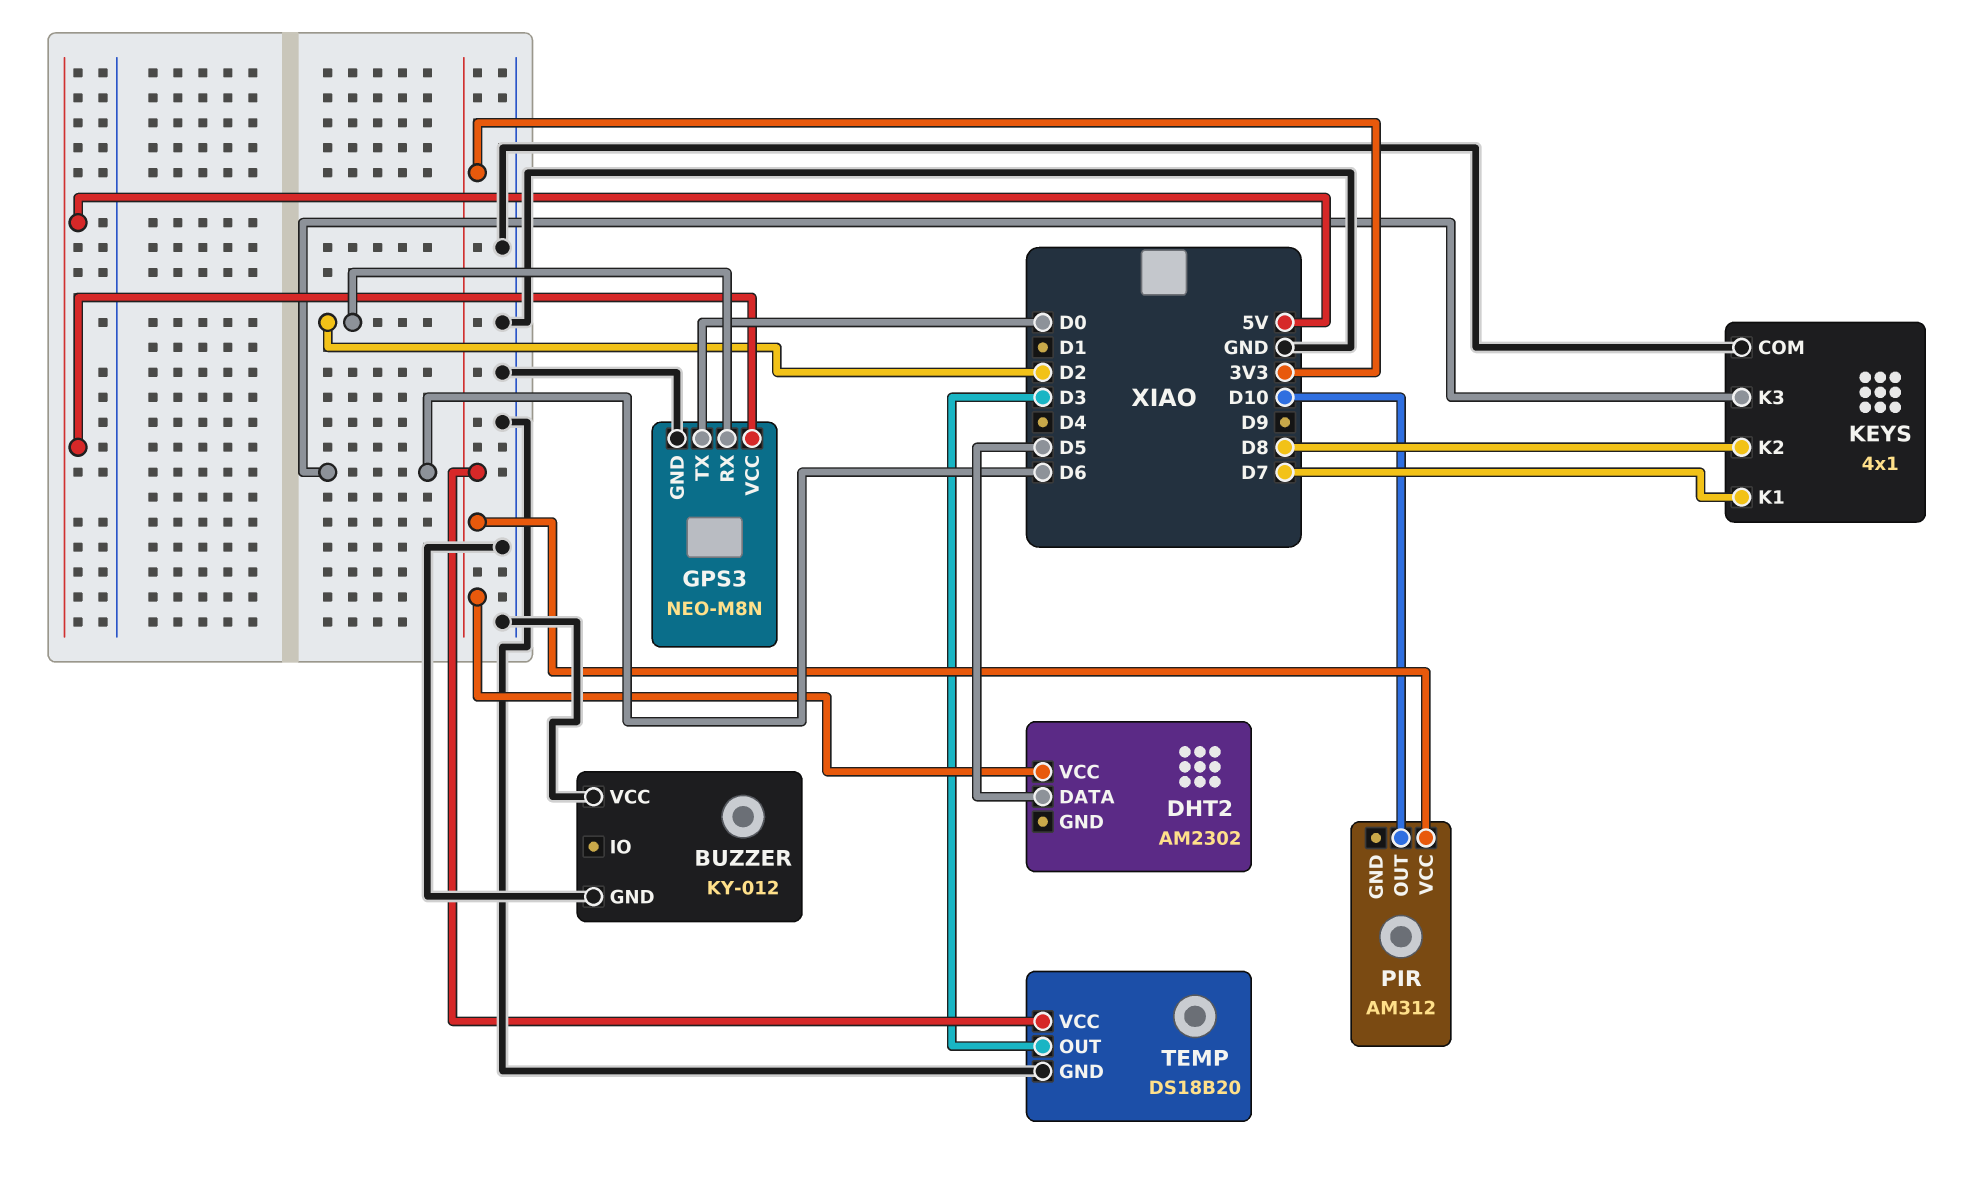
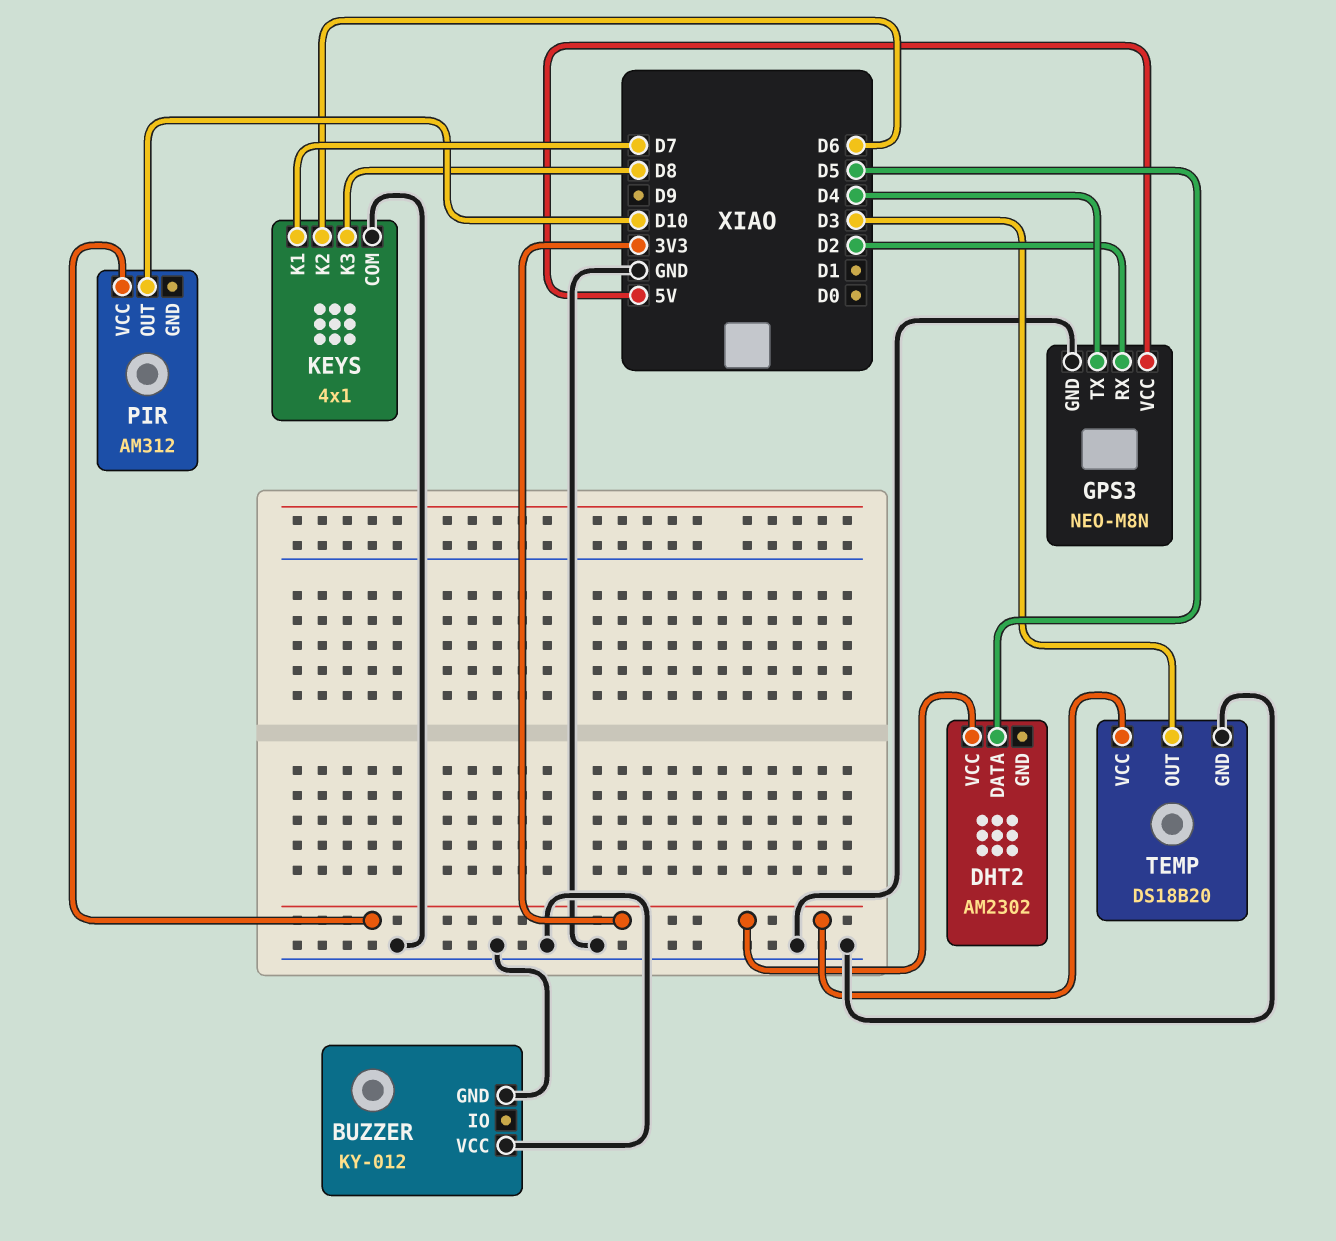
GPS3 pin TX: D0 -> D4
KEYS pin K2: D8 -> D6
KEYS pin K3: D6 -> D8

